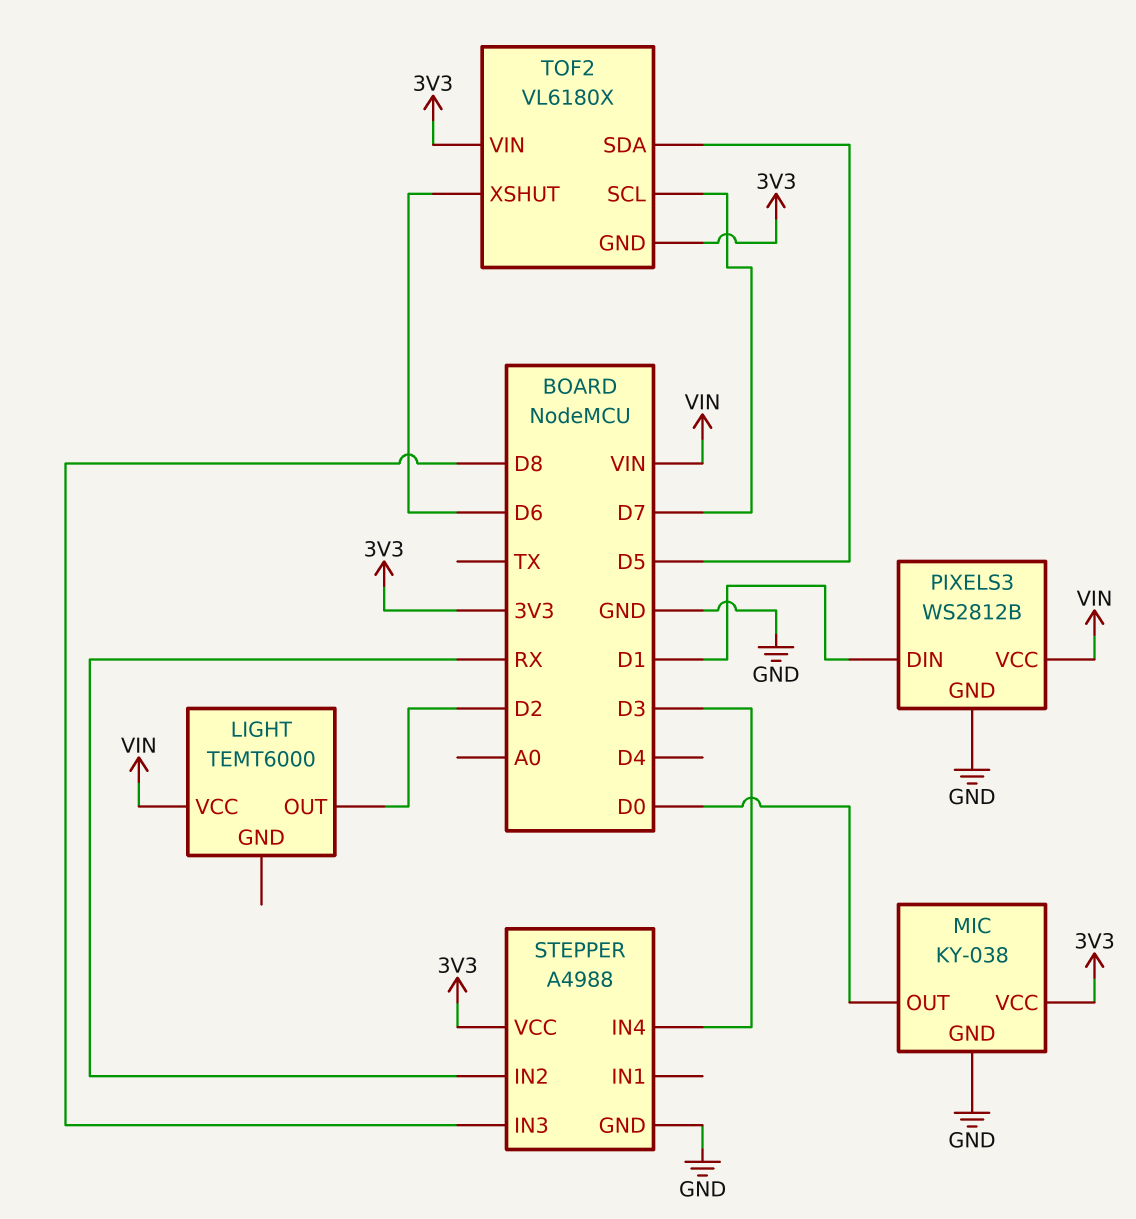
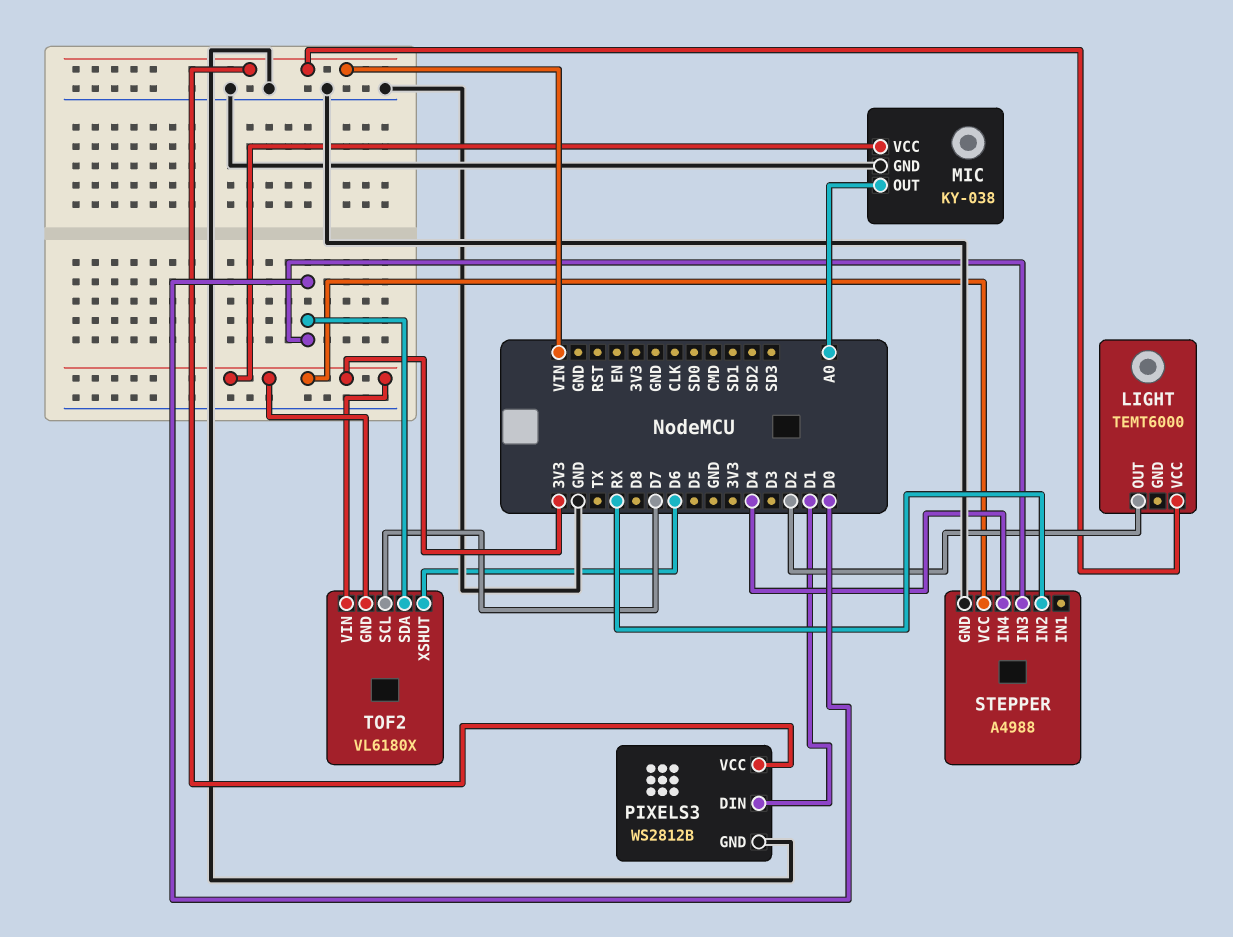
MIC pin OUT: D0 -> A0
STEPPER pin IN3: D8 -> D0
STEPPER pin IN4: D3 -> D4
TOF2 pin SDA: D5 -> D0

